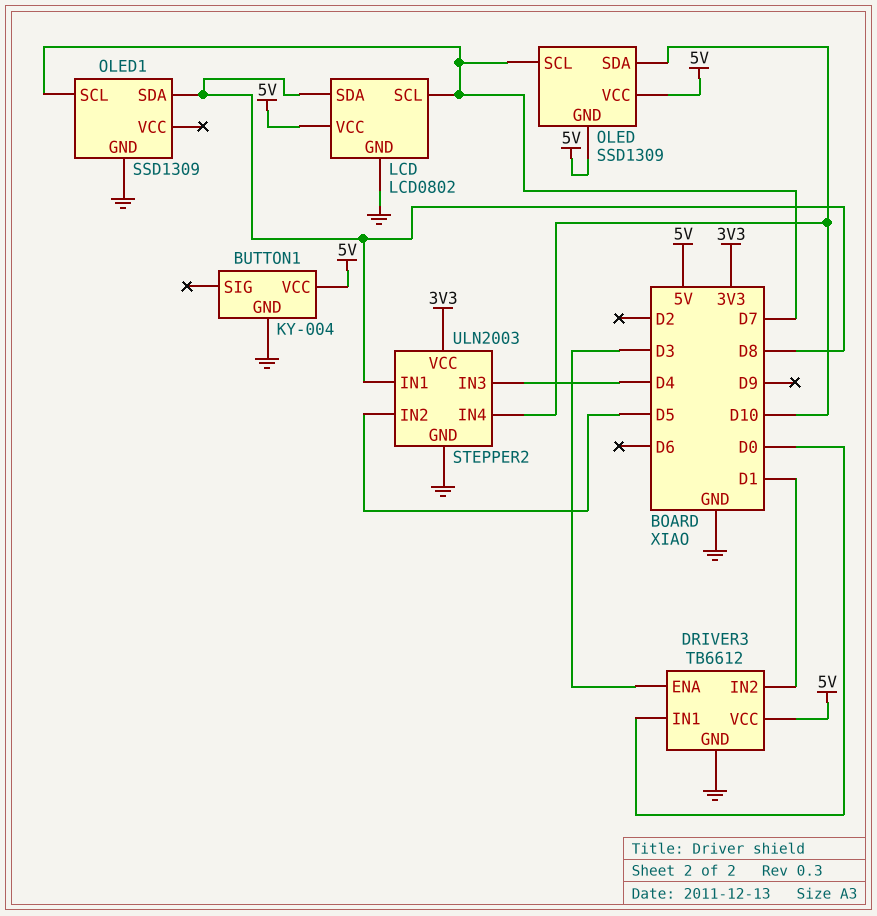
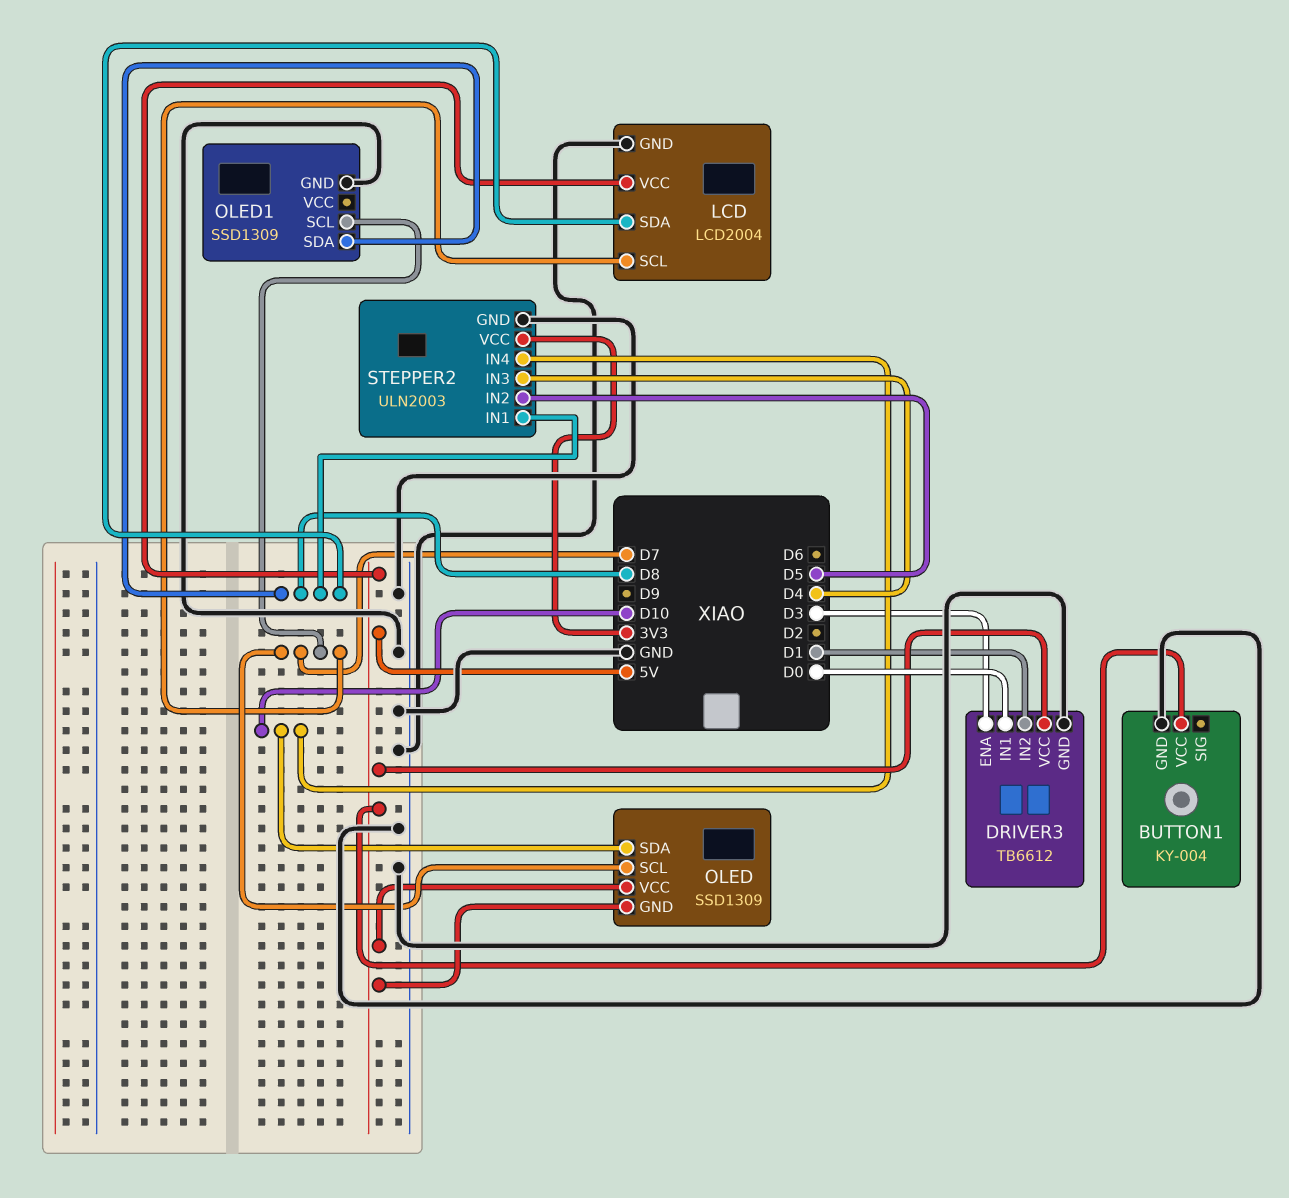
LCD: LCD0802 -> LCD2004

